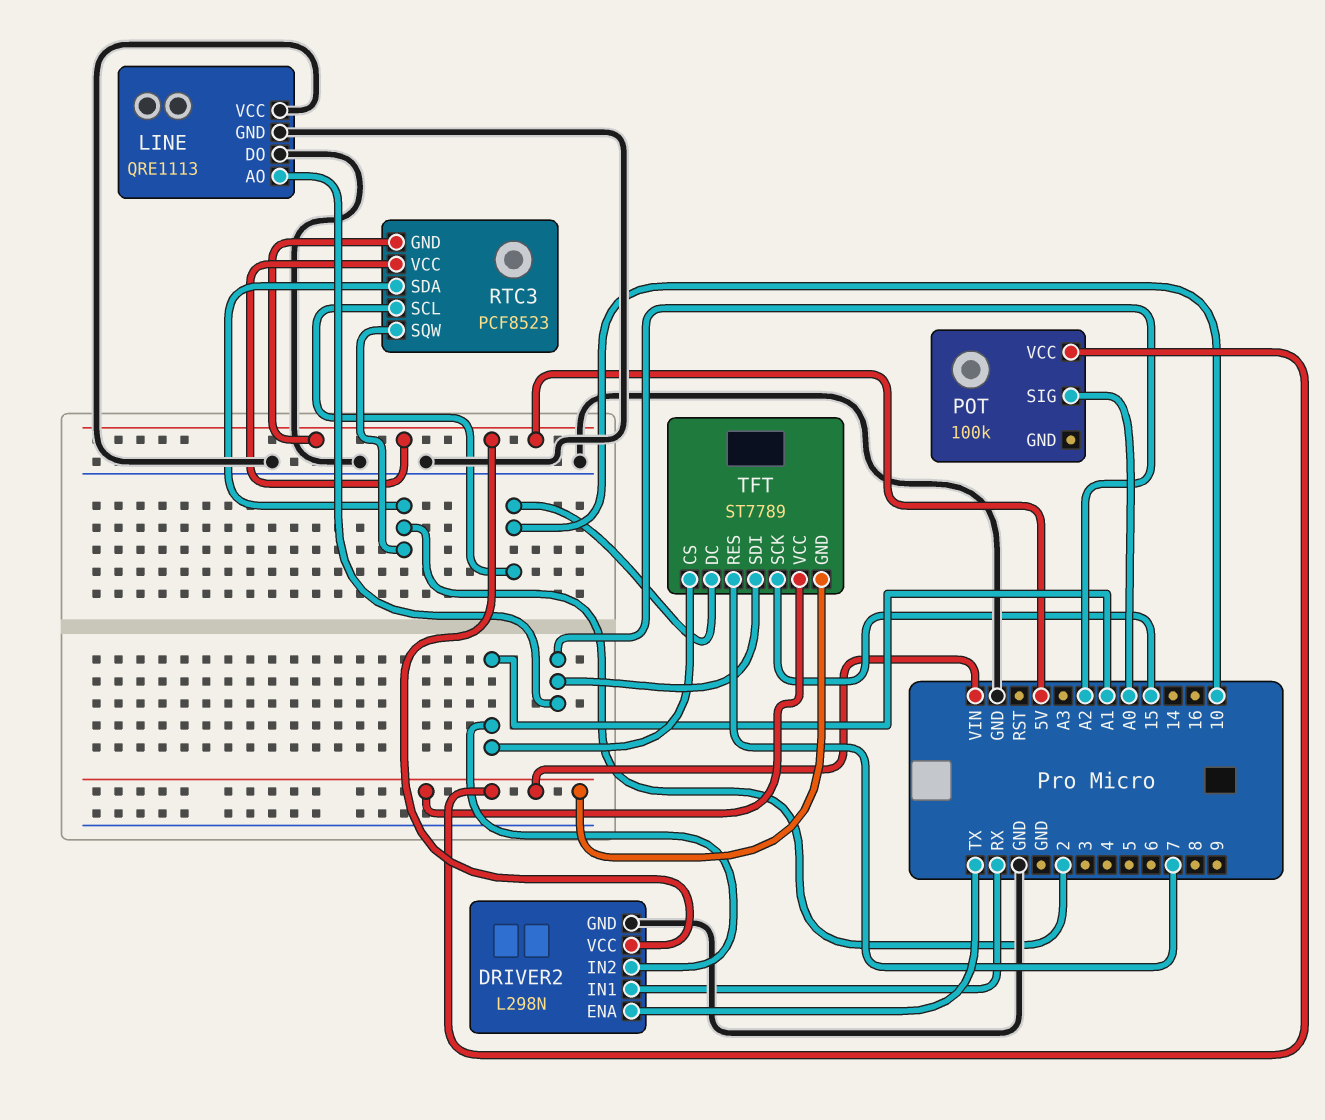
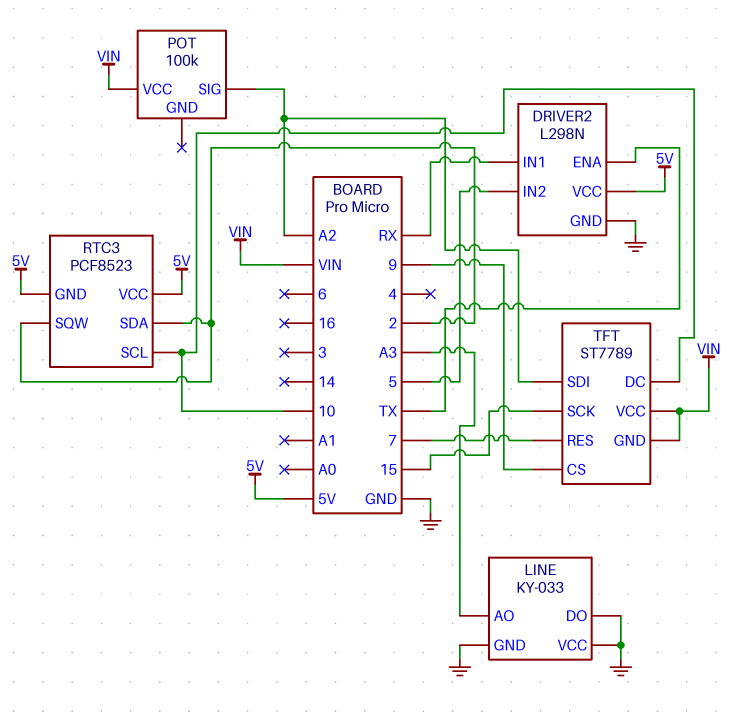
DRIVER2 pin IN2: A1 -> 5
LINE: QRE1113 -> KY-033
LINE pin AO: A2 -> A3
POT pin SIG: A0 -> A2
TFT pin CS: A1 -> 9

